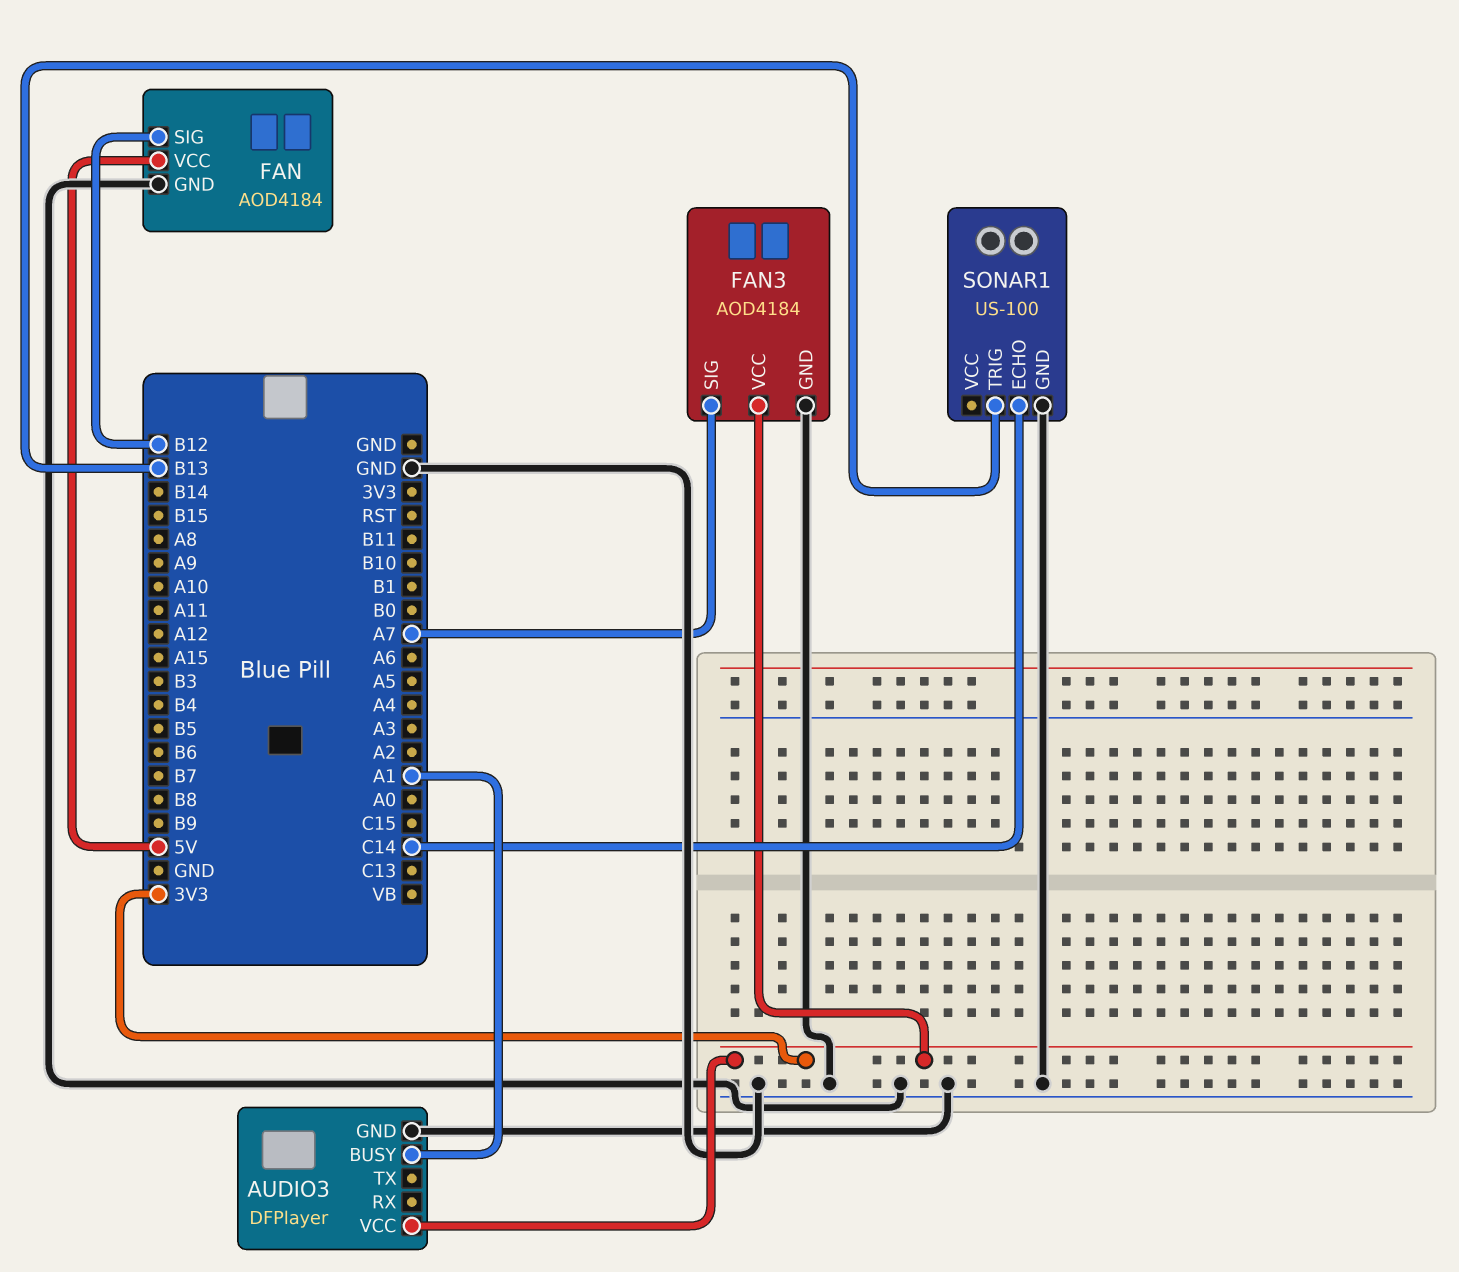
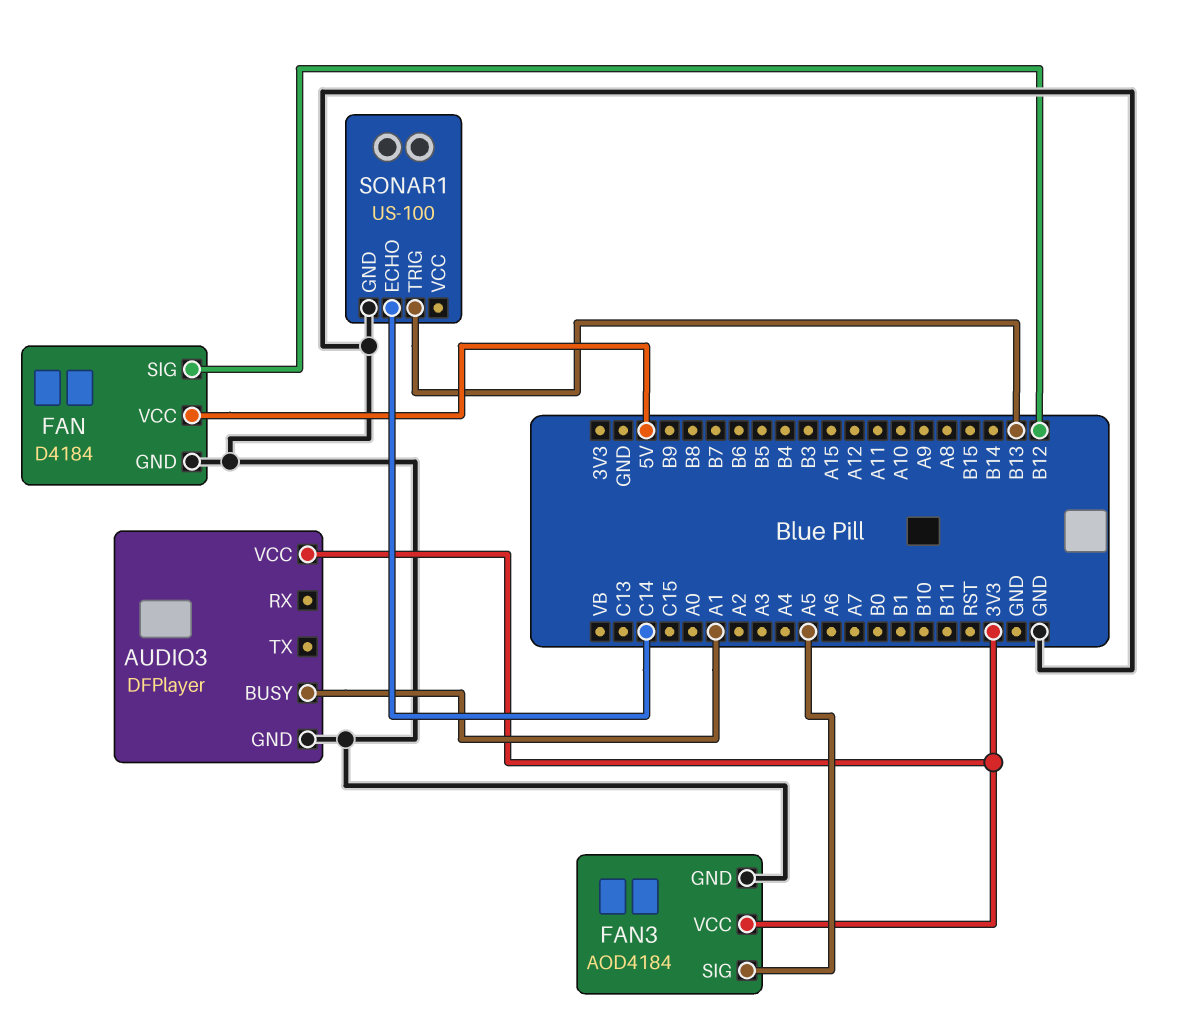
FAN: AOD4184 -> D4184
FAN3 pin SIG: A7 -> A5

